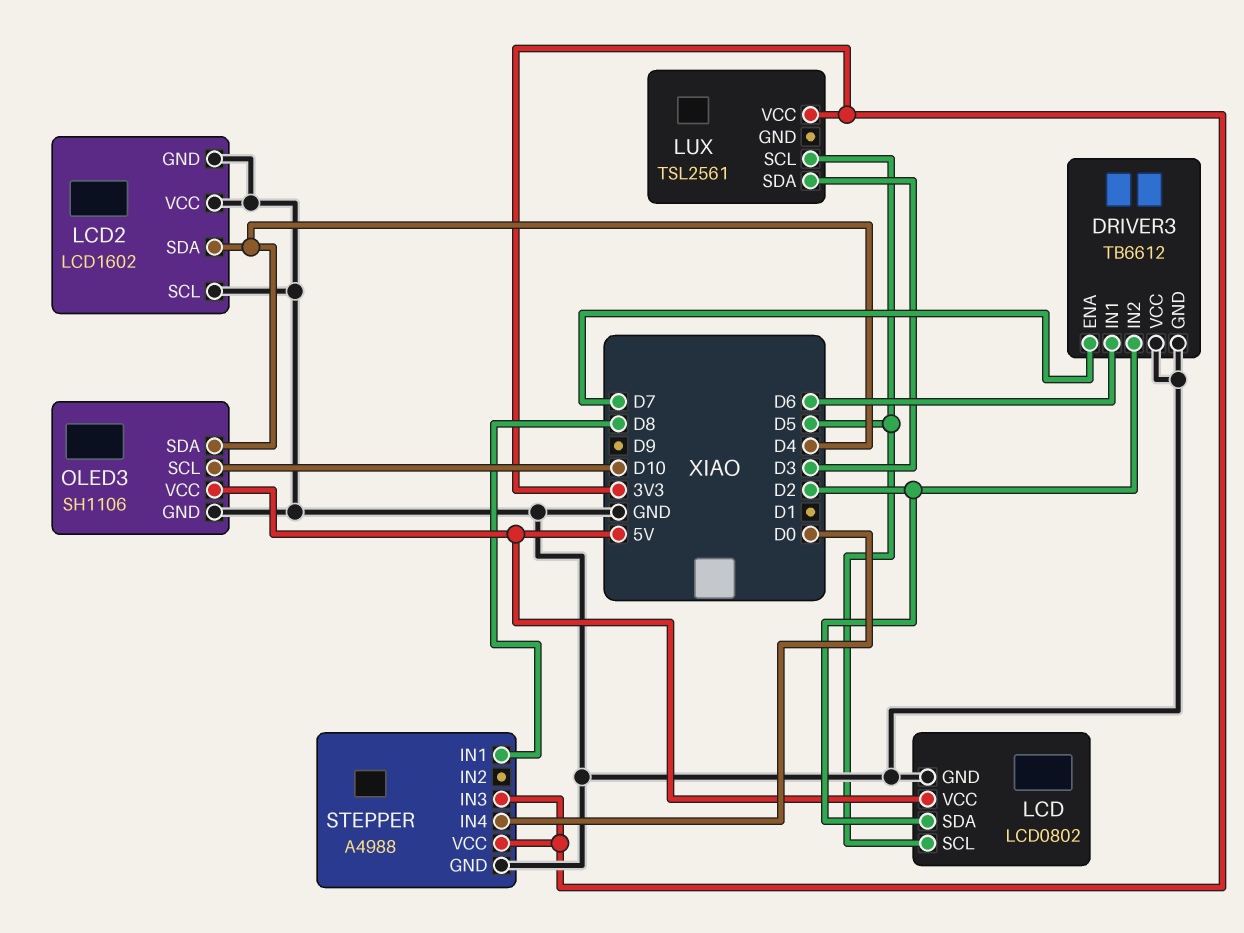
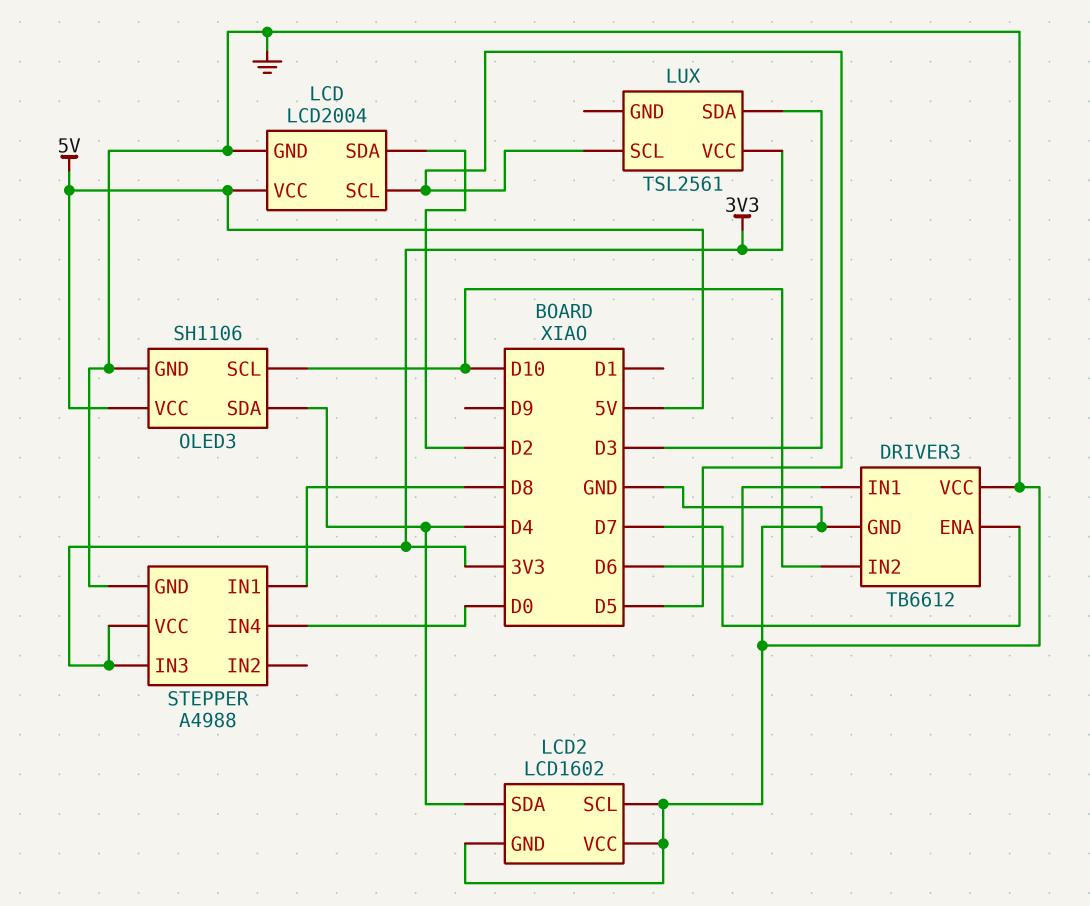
DRIVER3 pin IN2: D2 -> D10
LCD: LCD0802 -> LCD2004

